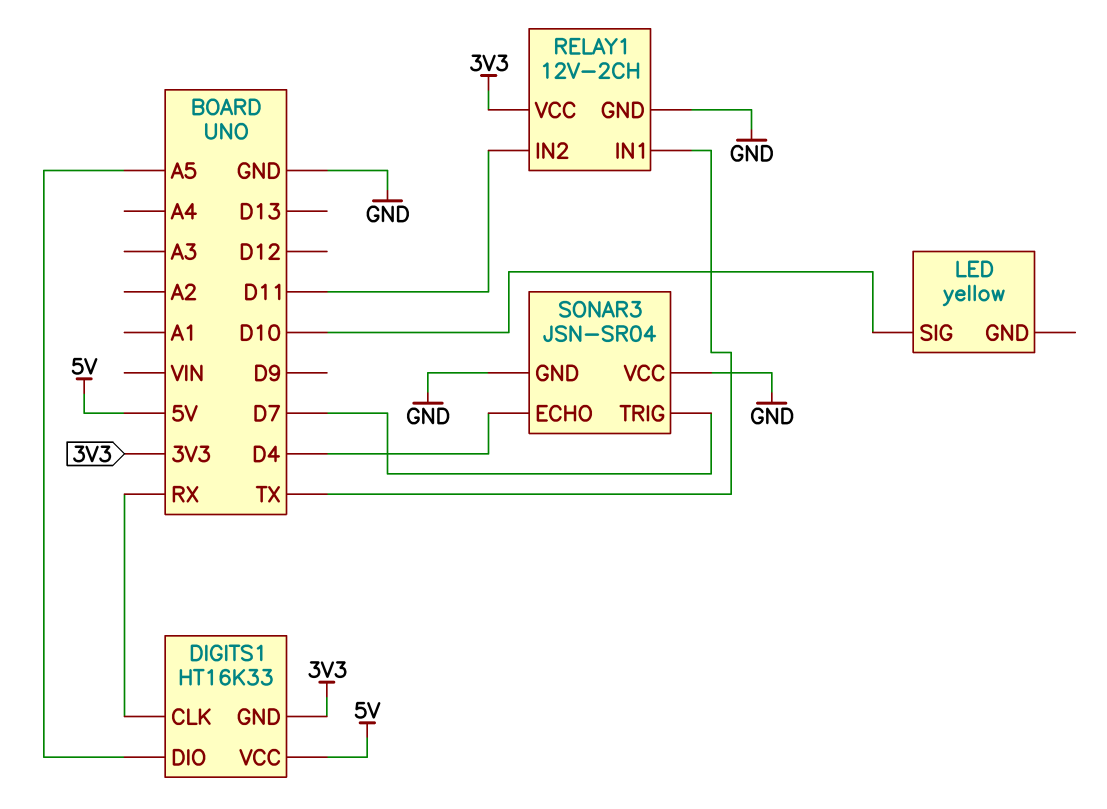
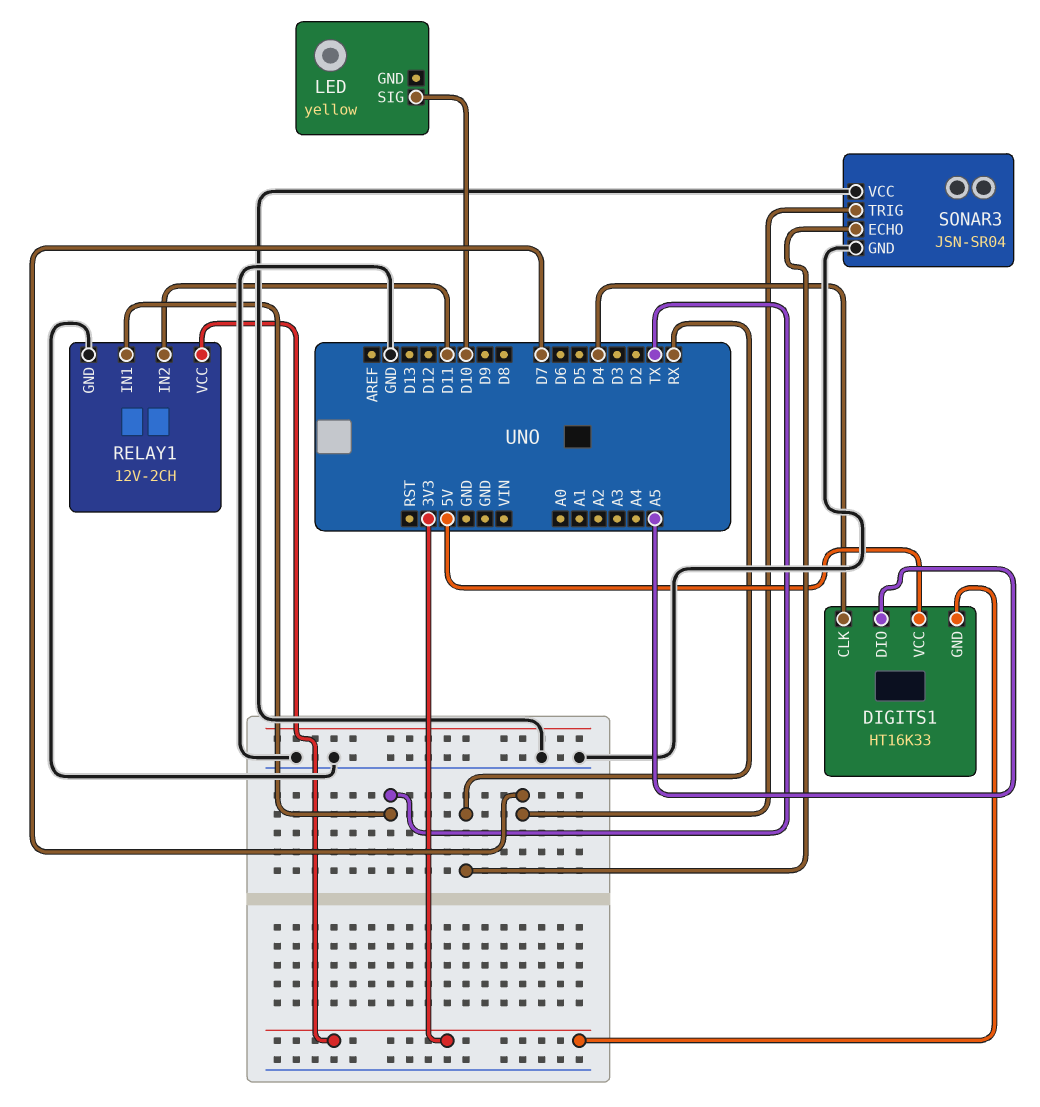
DIGITS1 pin CLK: RX -> D4
SONAR3 pin ECHO: D4 -> RX

